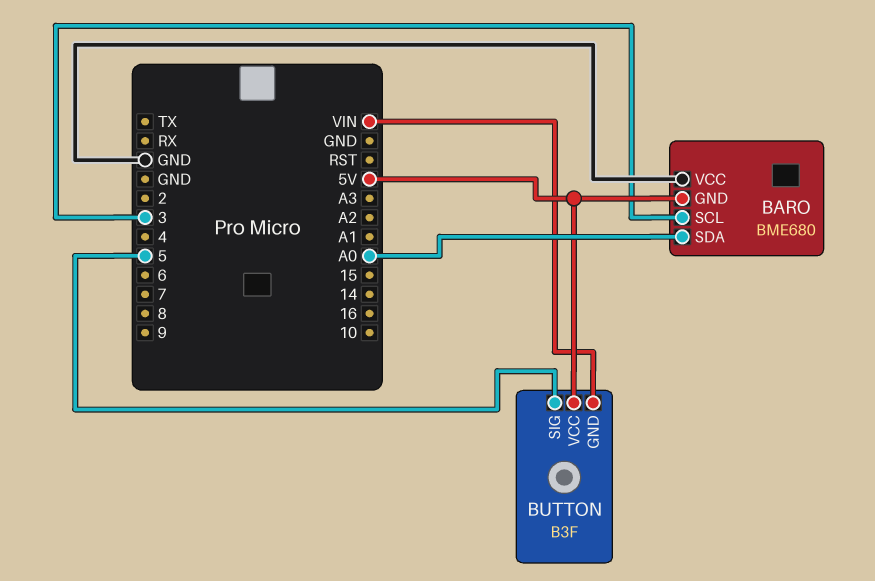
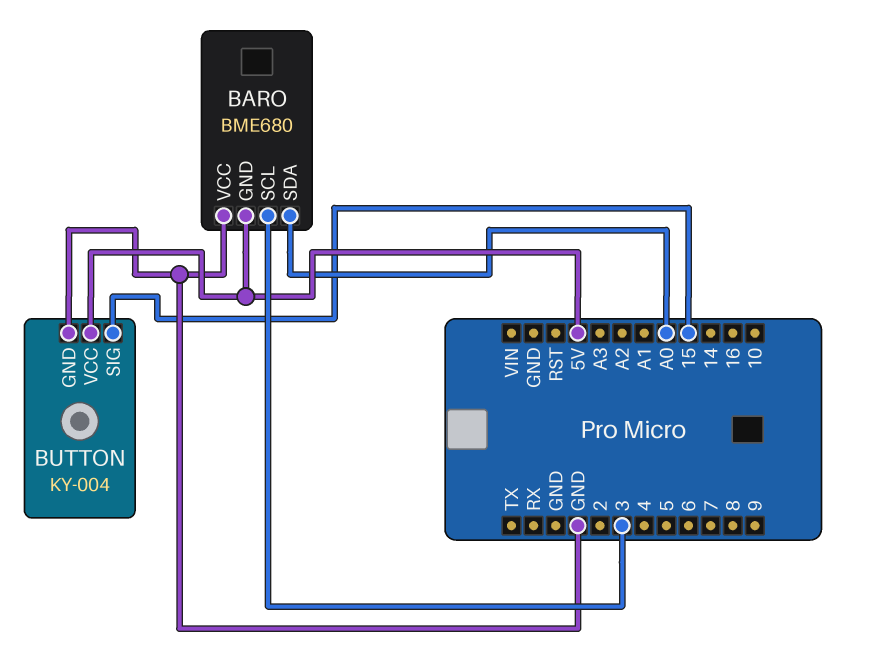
BUTTON: B3F -> KY-004
BUTTON pin GND: VIN -> GND
BUTTON pin SIG: 5 -> 15

